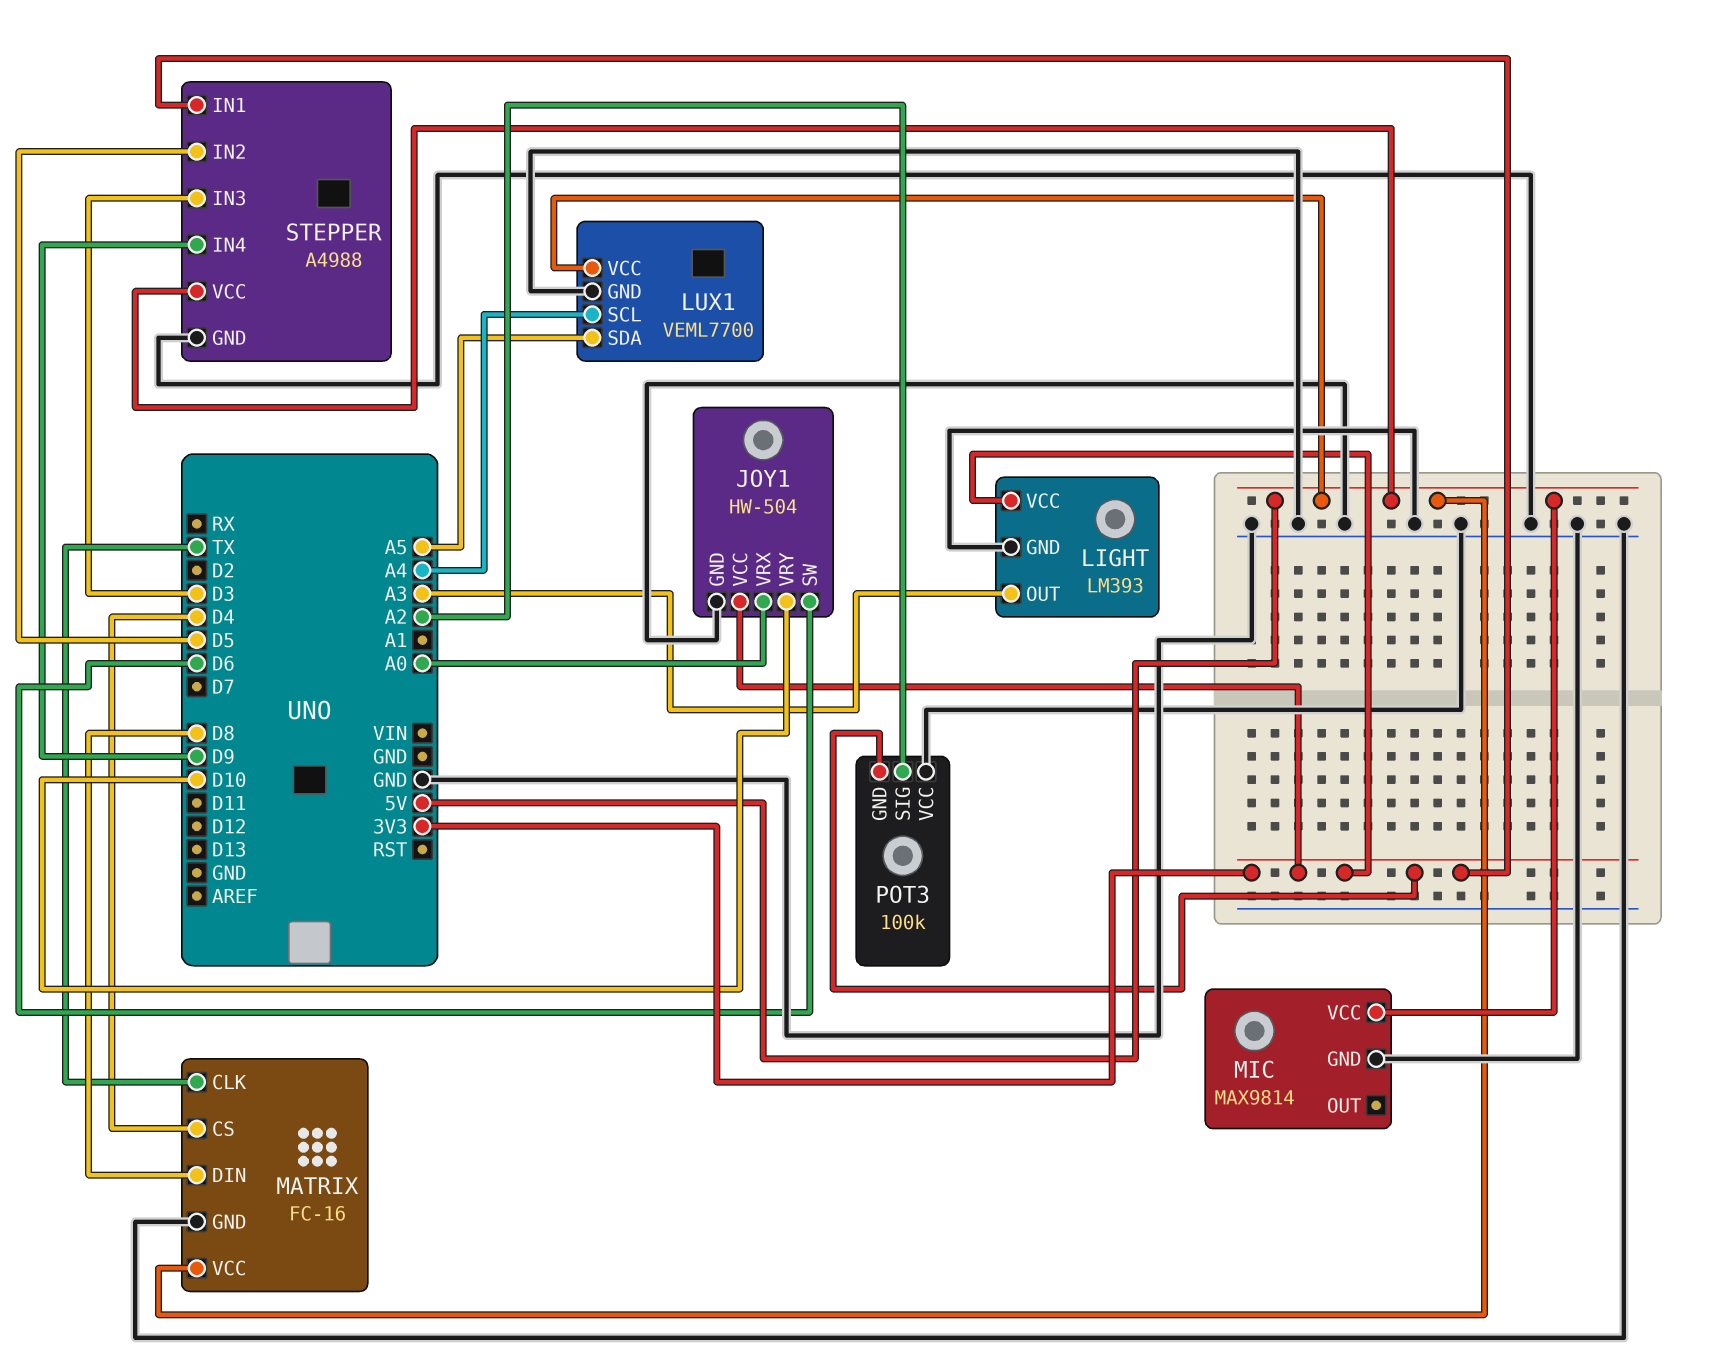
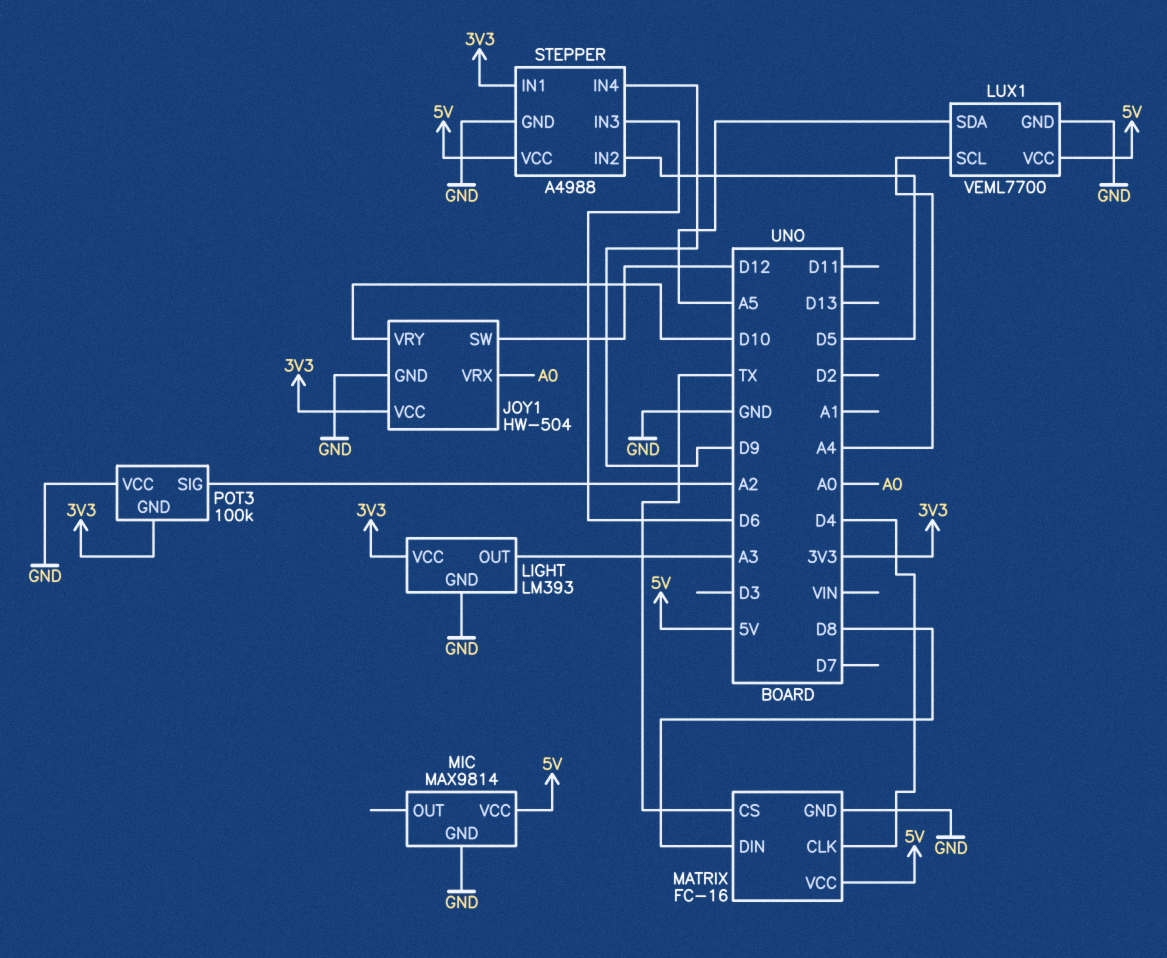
JOY1 pin SW: D6 -> D12
MATRIX pin CLK: TX -> D4
MATRIX pin CS: D4 -> TX
STEPPER pin IN3: D3 -> D6

